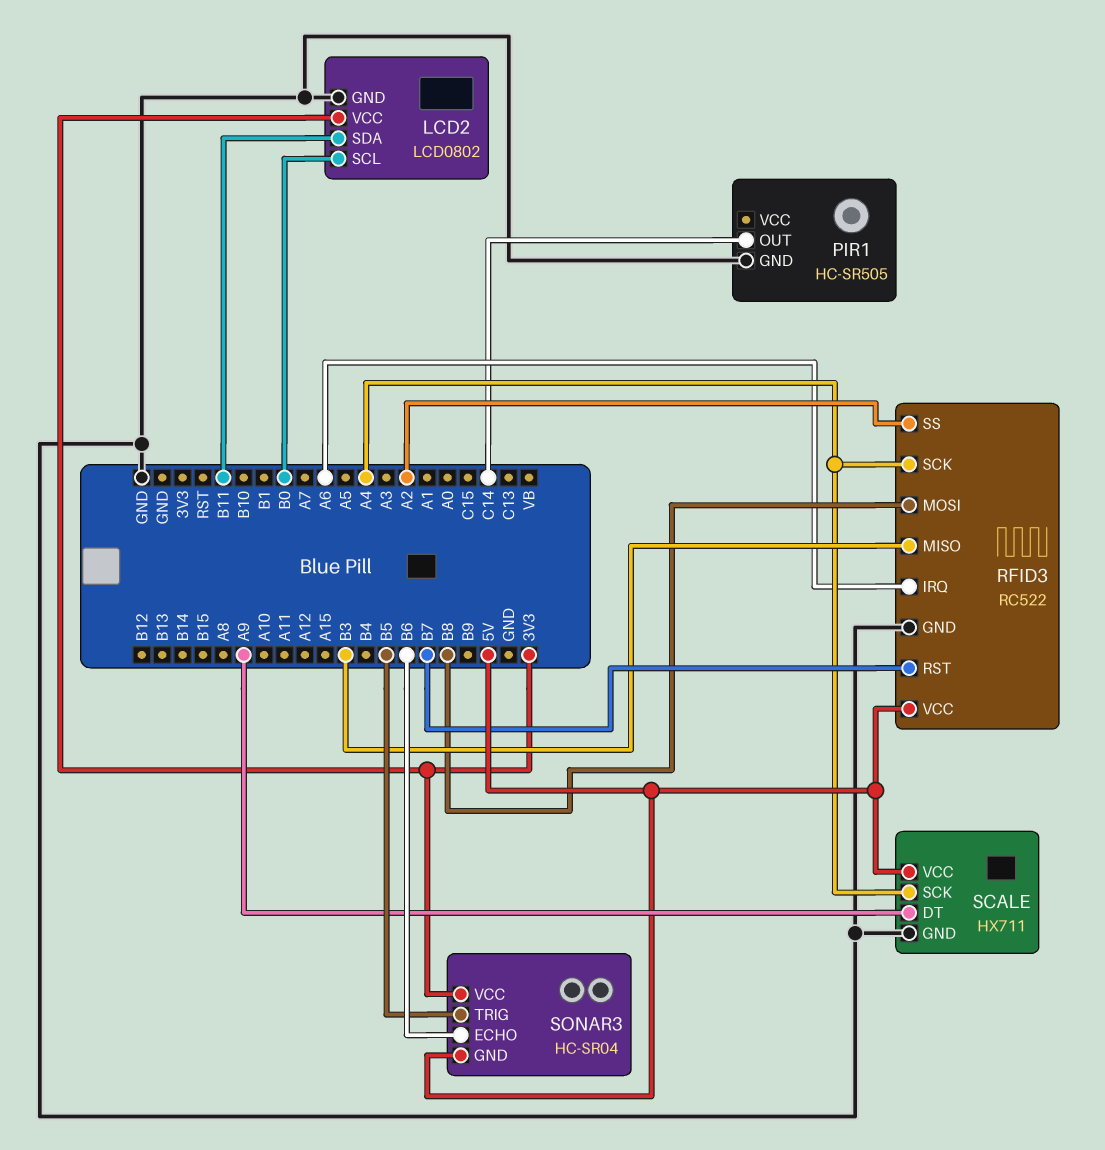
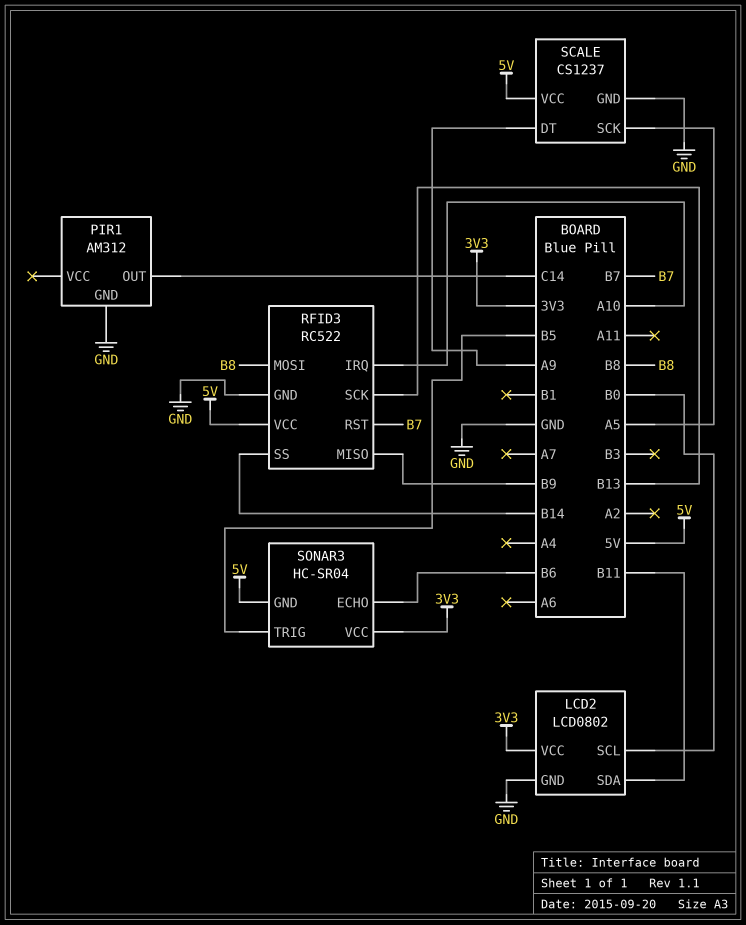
PIR1: HC-SR505 -> AM312
RFID3 pin IRQ: A6 -> A10
RFID3 pin MISO: B3 -> B9
RFID3 pin SCK: A4 -> B13
RFID3 pin SS: A2 -> B14
SCALE: HX711 -> CS1237
SCALE pin SCK: A4 -> A5

